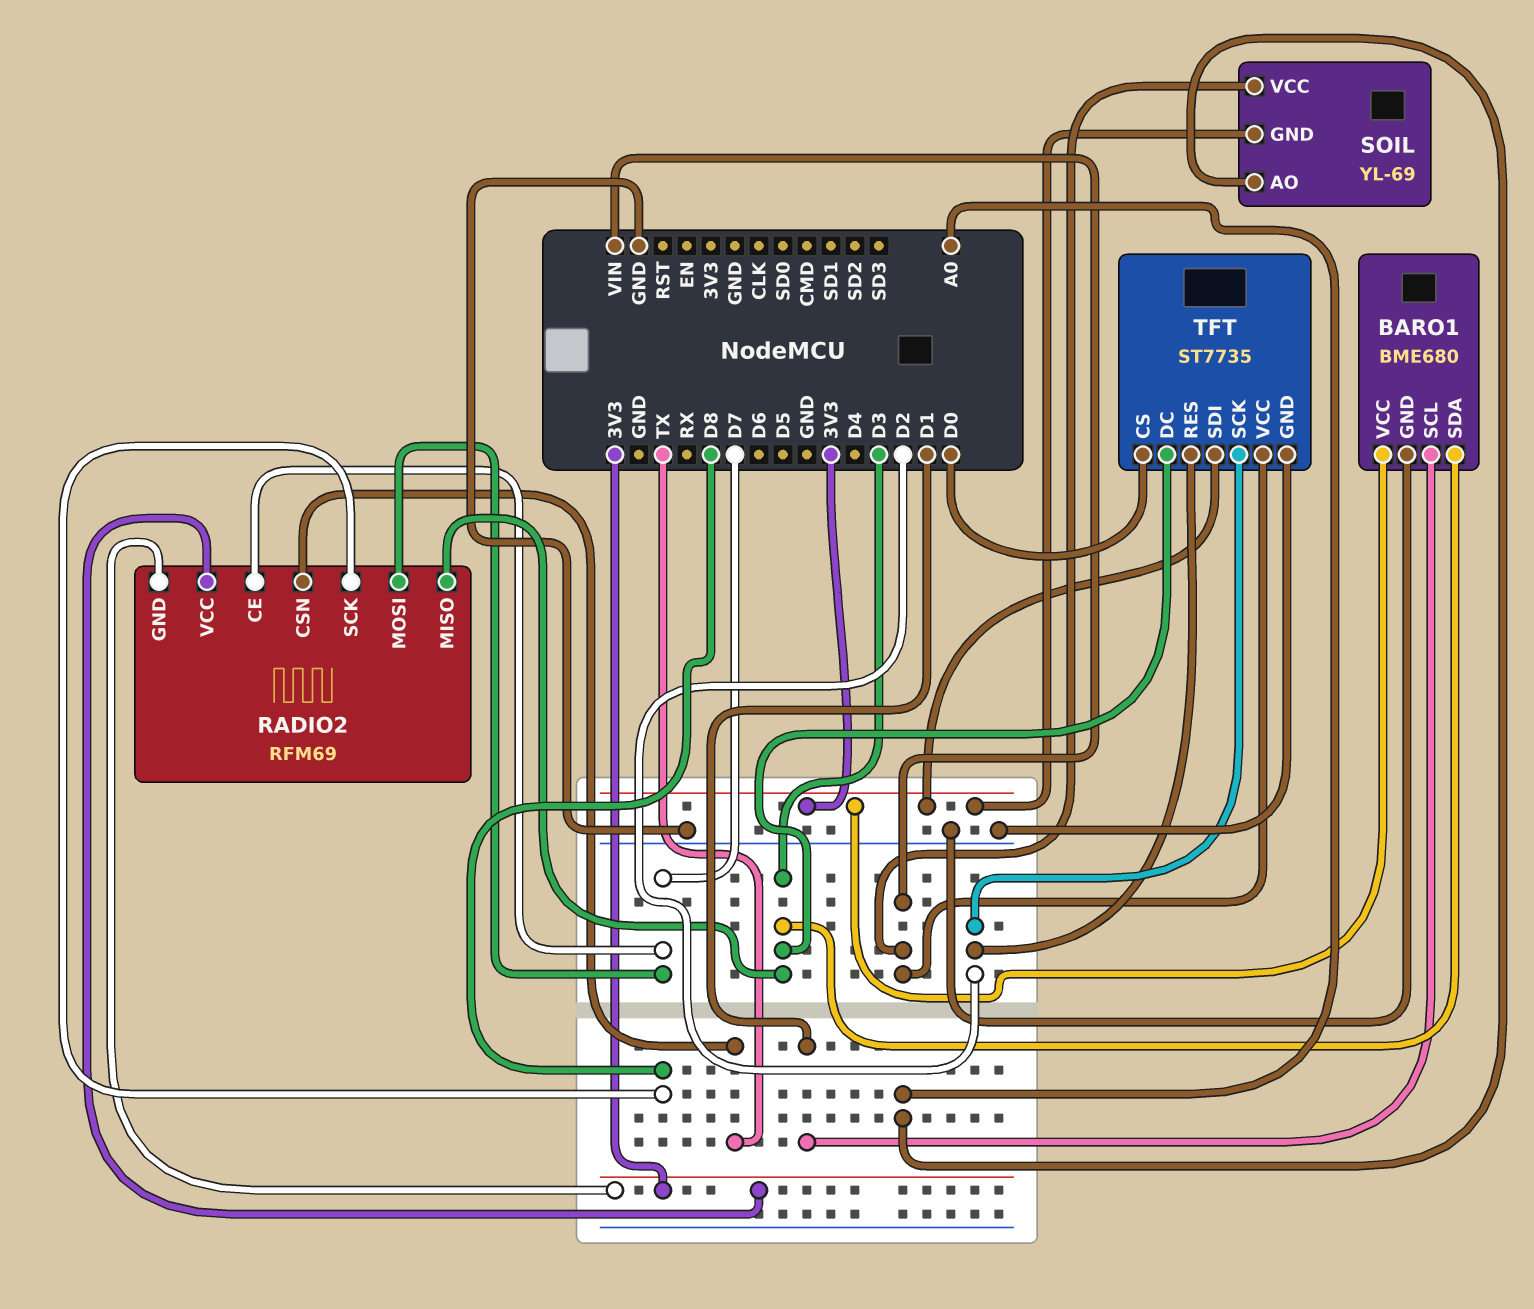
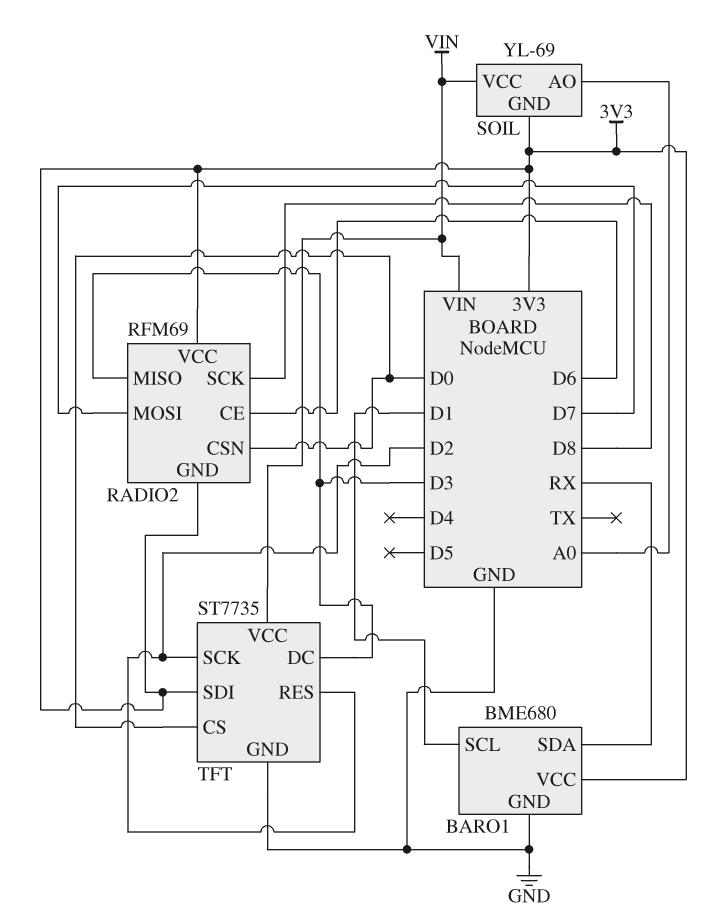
BARO1 pin SDA: D3 -> RX
RADIO2 pin CE: D7 -> D6
RADIO2 pin CSN: TX -> D0

